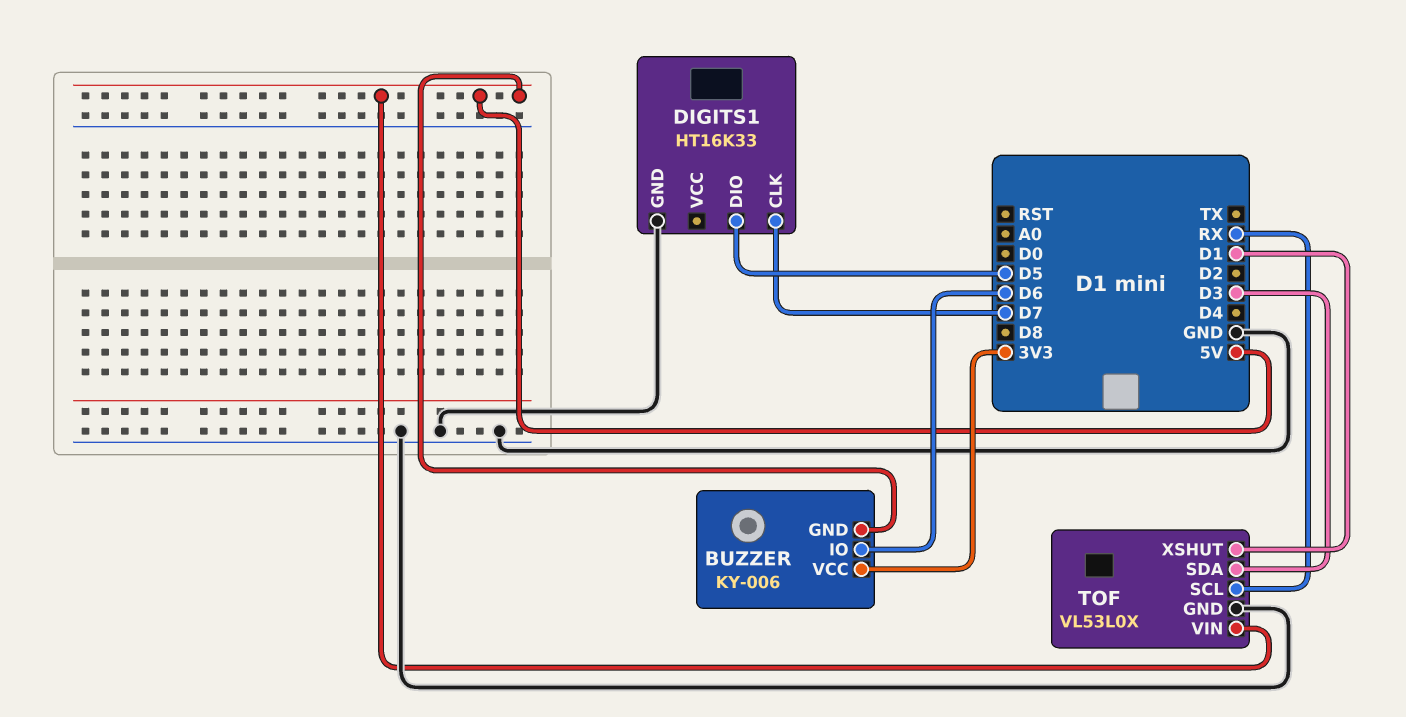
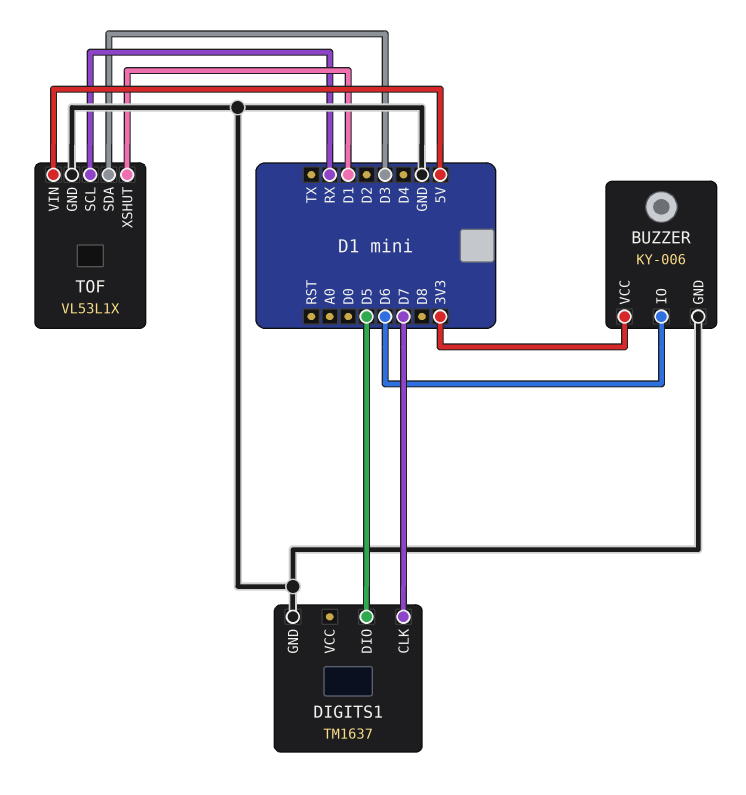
BUZZER pin GND: 5V -> GND
DIGITS1: HT16K33 -> TM1637
TOF: VL53L0X -> VL53L1X

